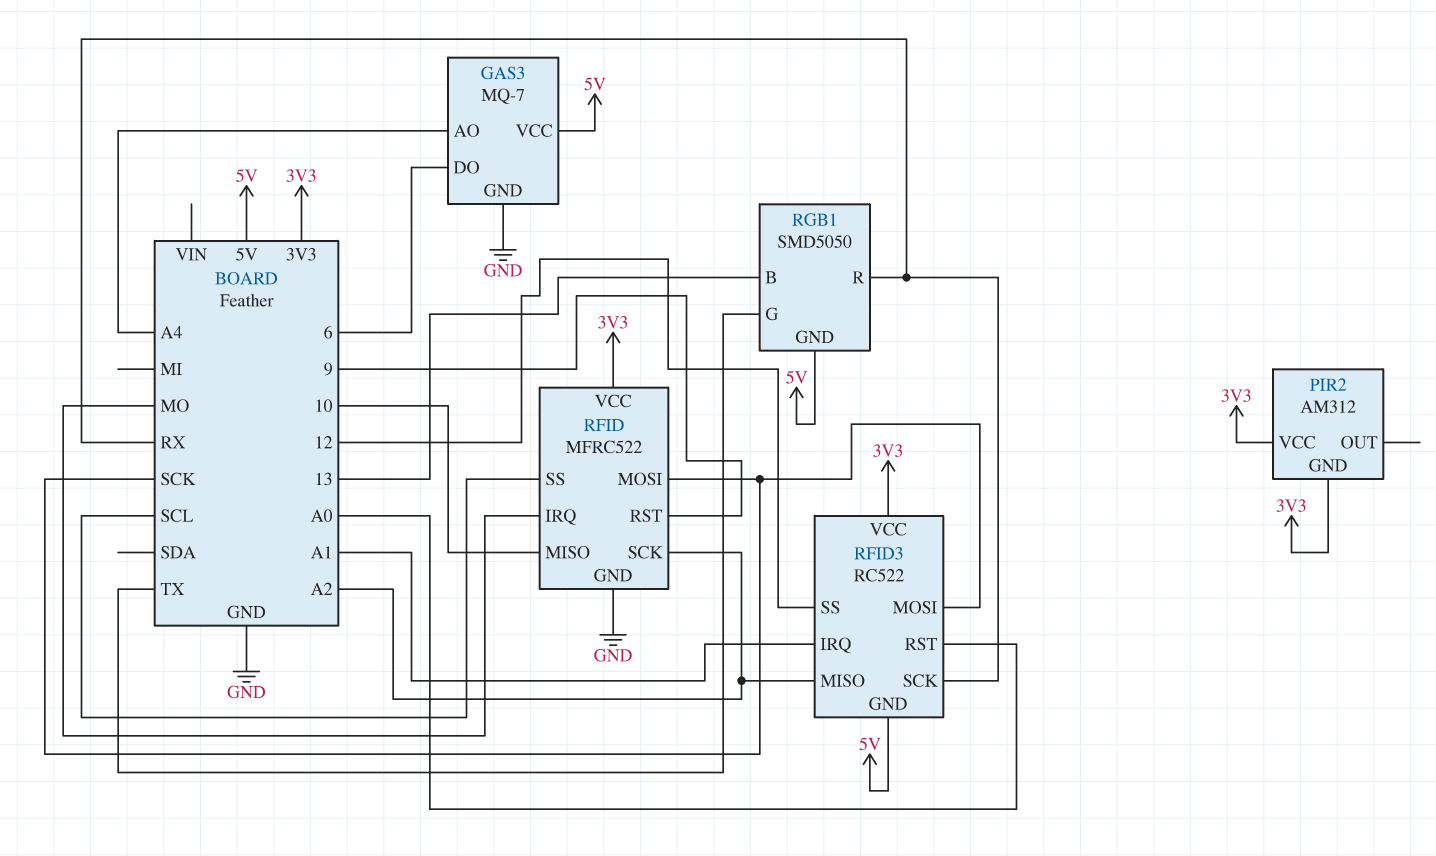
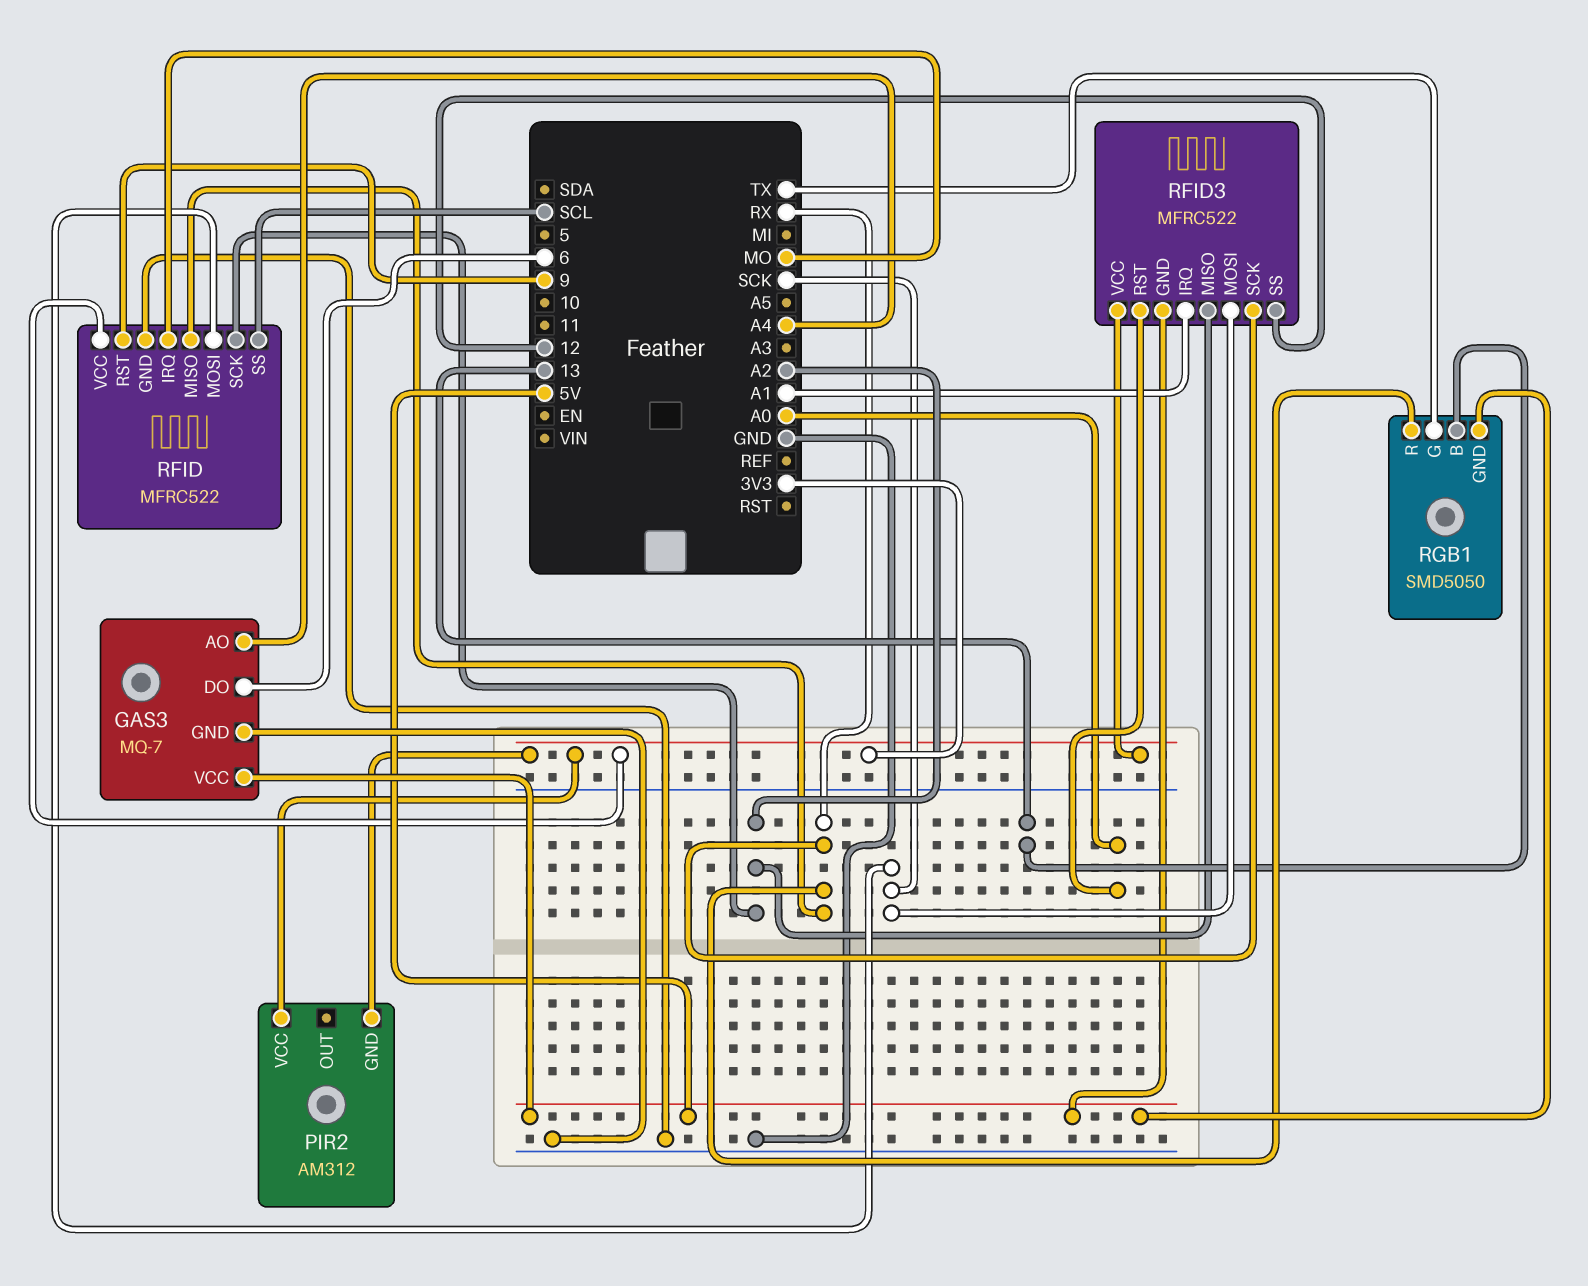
RFID pin MISO: 10 -> RX
RFID3: RC522 -> MFRC522

